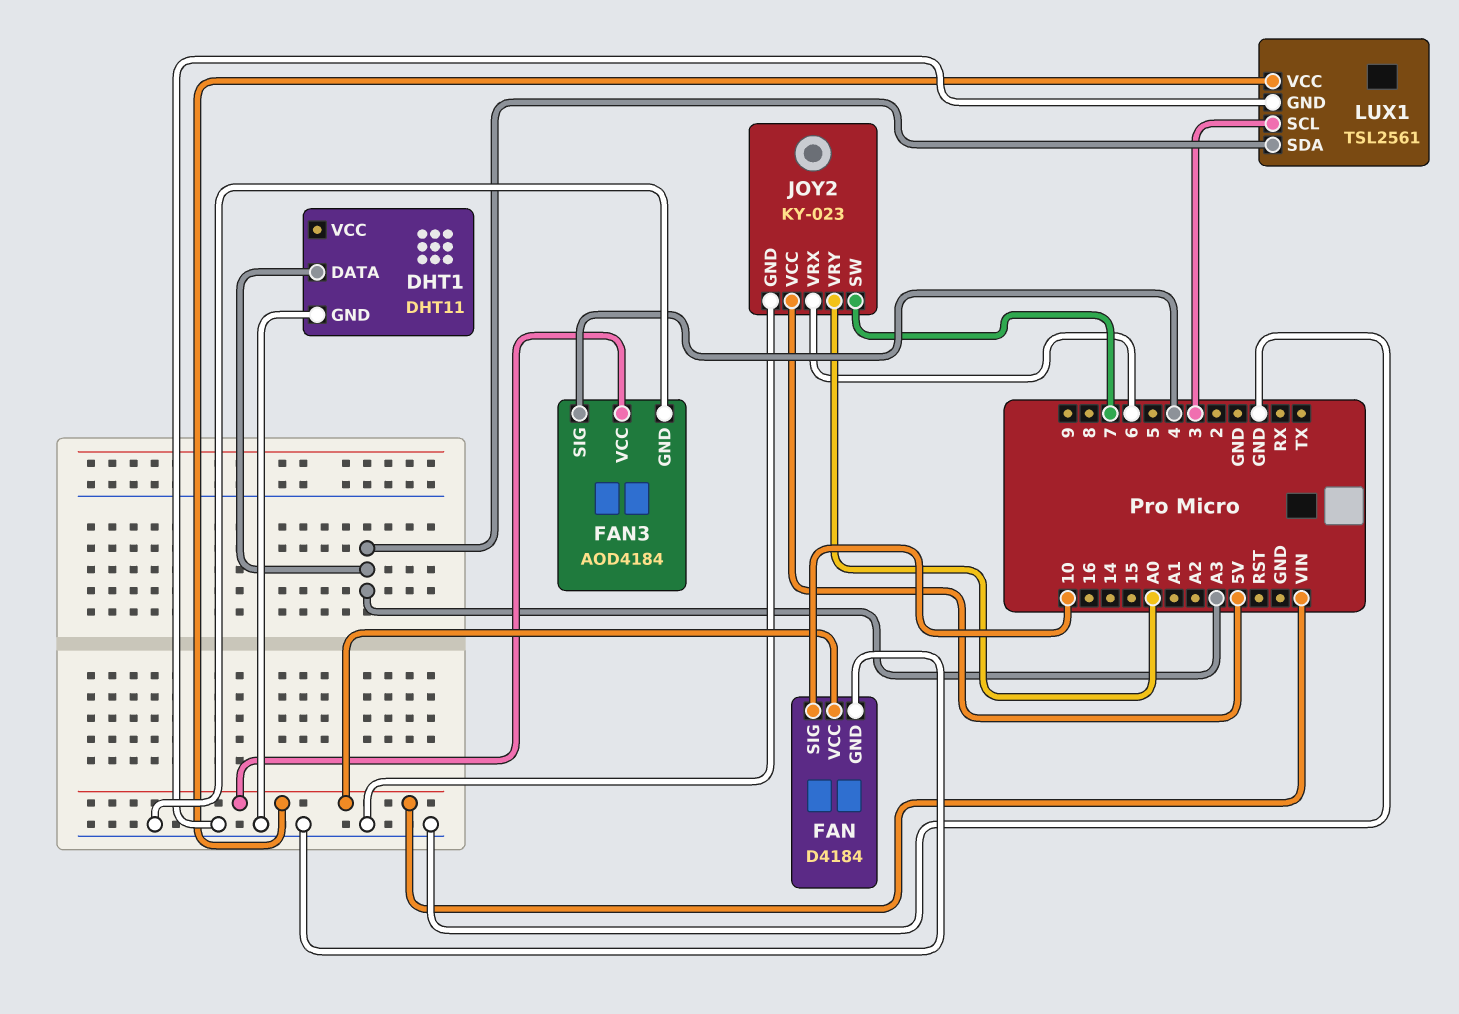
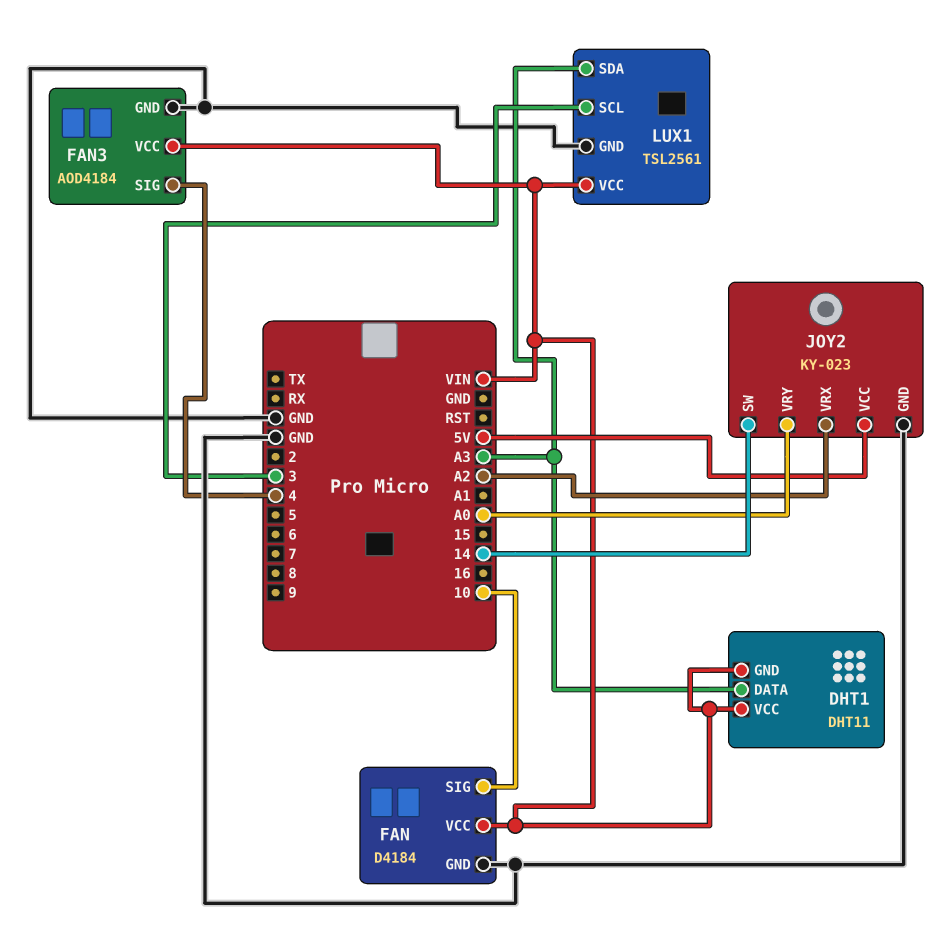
DHT1 pin GND: GND -> VIN
DHT1 pin VCC: none -> VIN
JOY2 pin SW: 7 -> 14
JOY2 pin VRX: 6 -> A2

